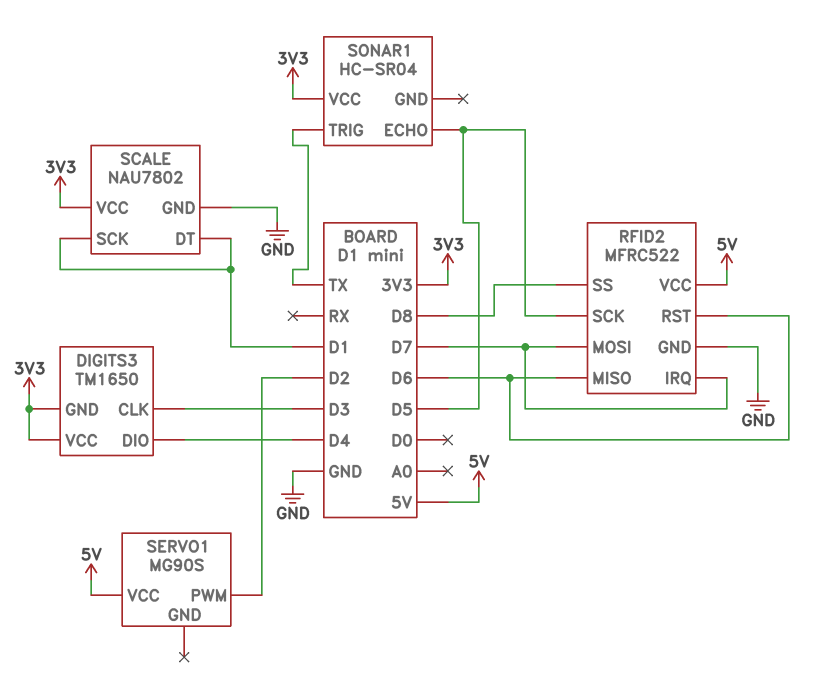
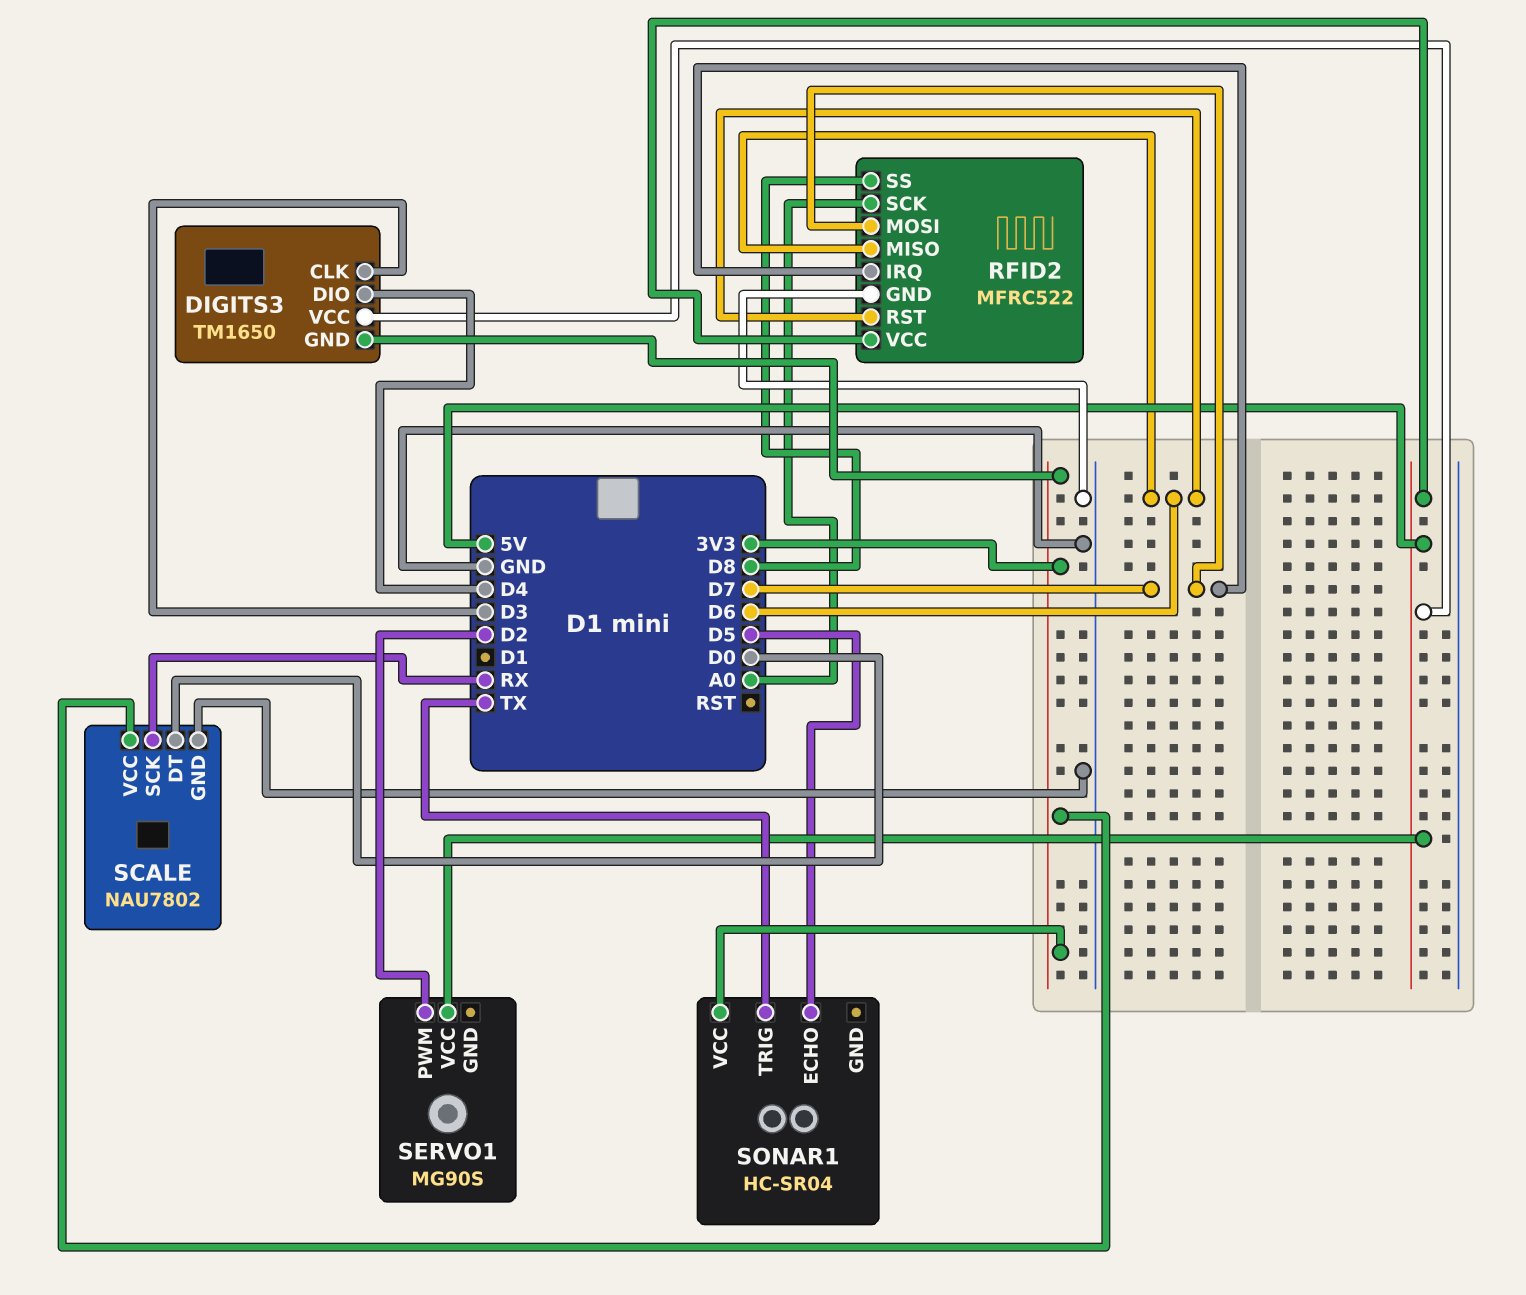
DIGITS3 pin VCC: 3V3 -> 5V
RFID2 pin SCK: D5 -> A0
SCALE pin DT: D1 -> D0
SCALE pin SCK: D1 -> RX

